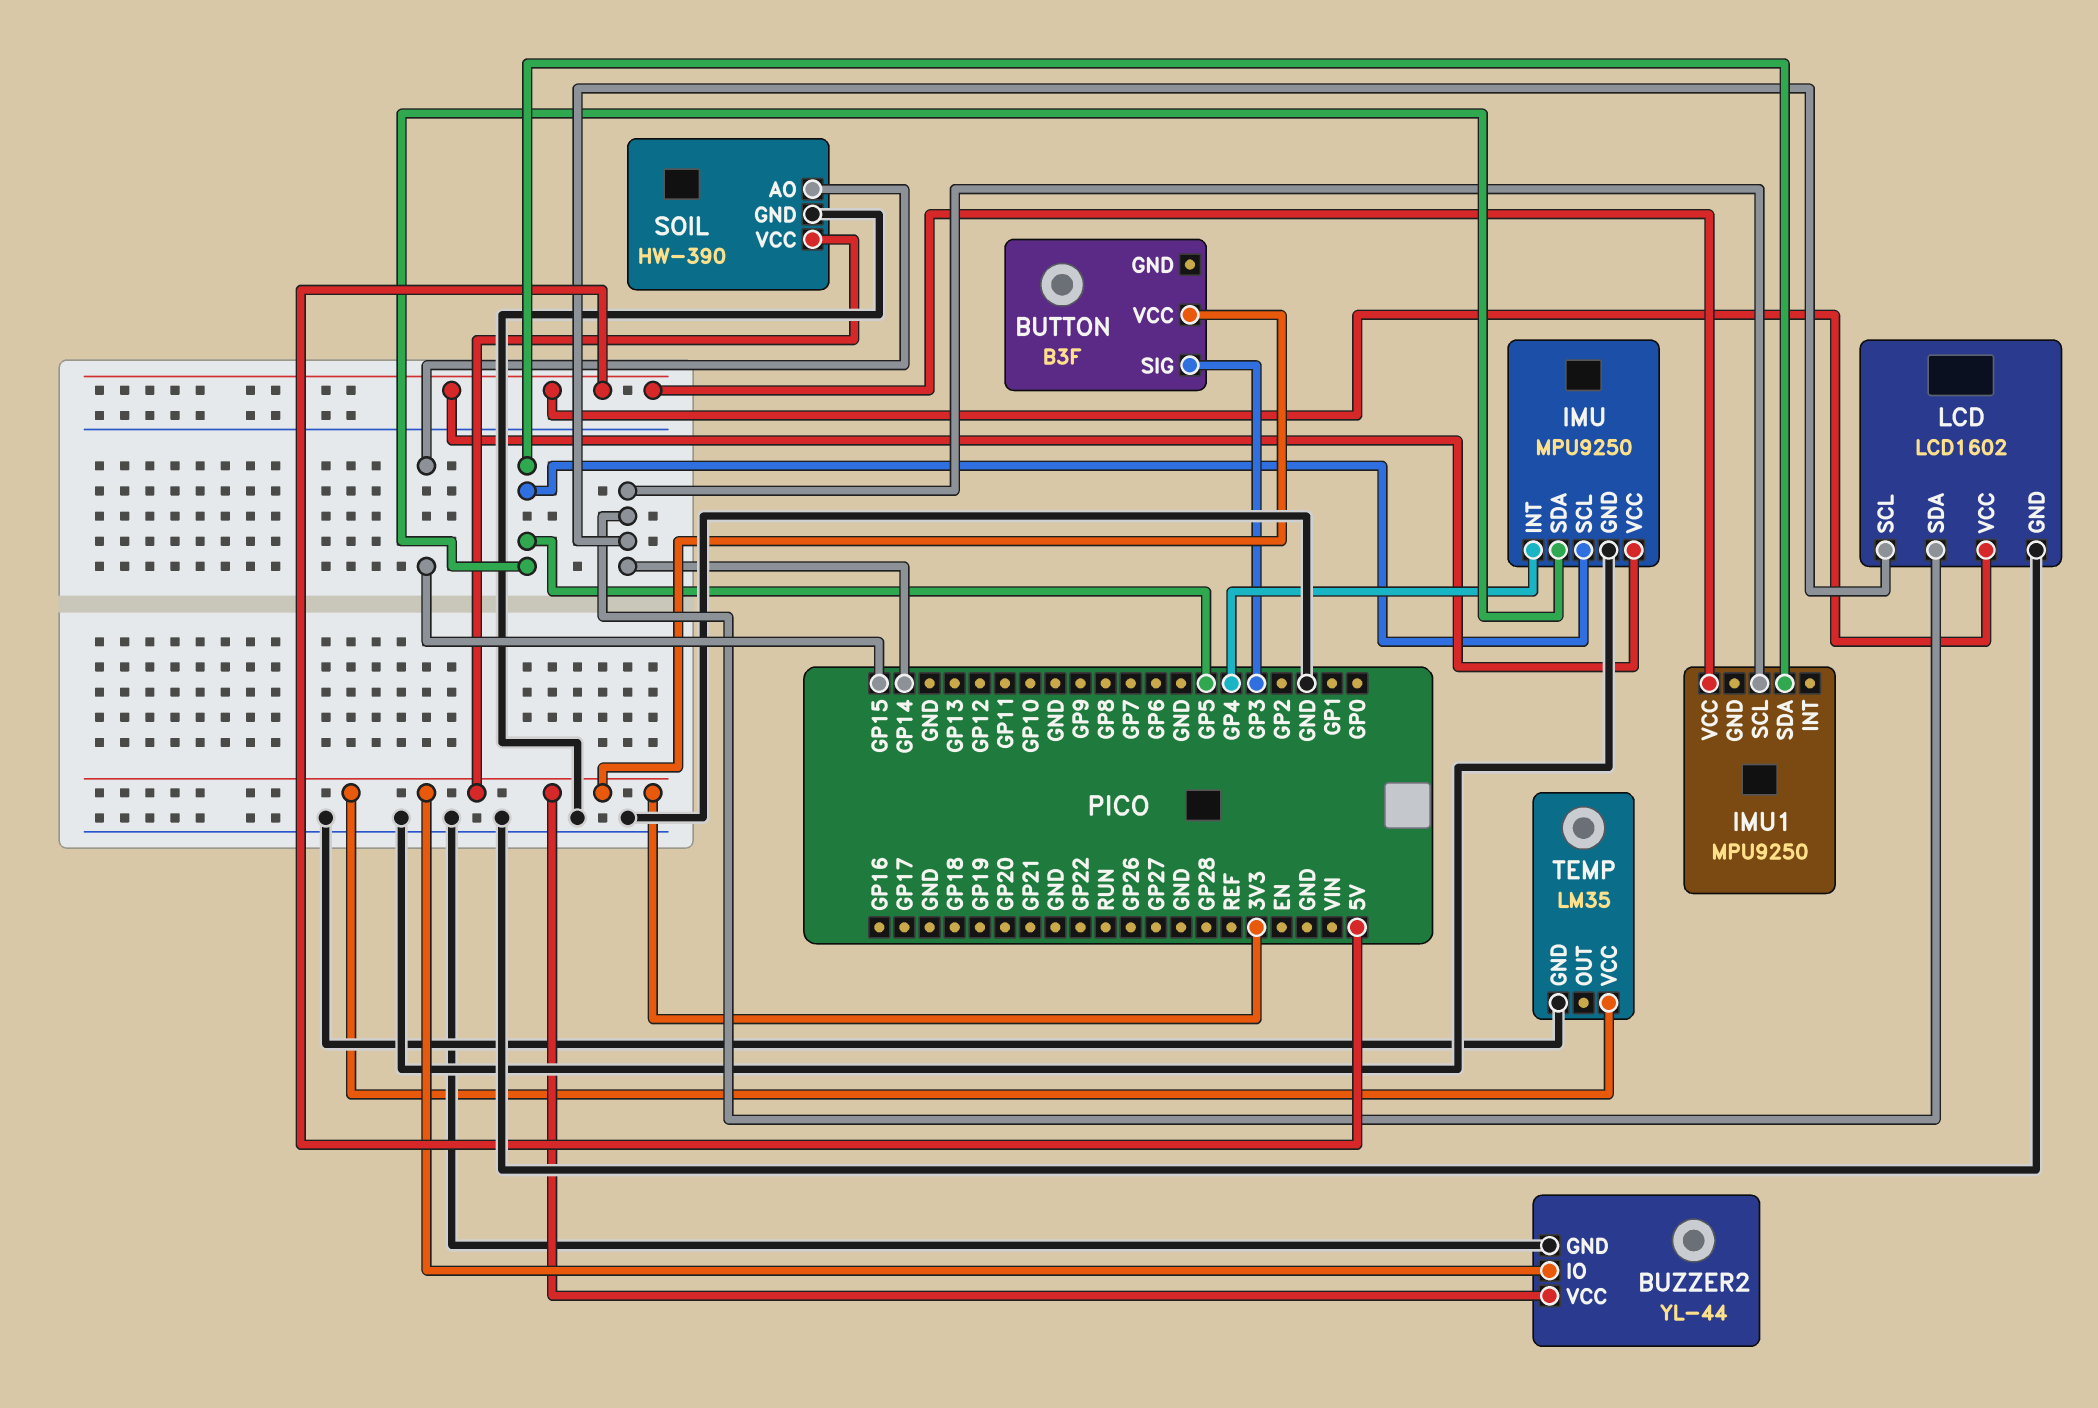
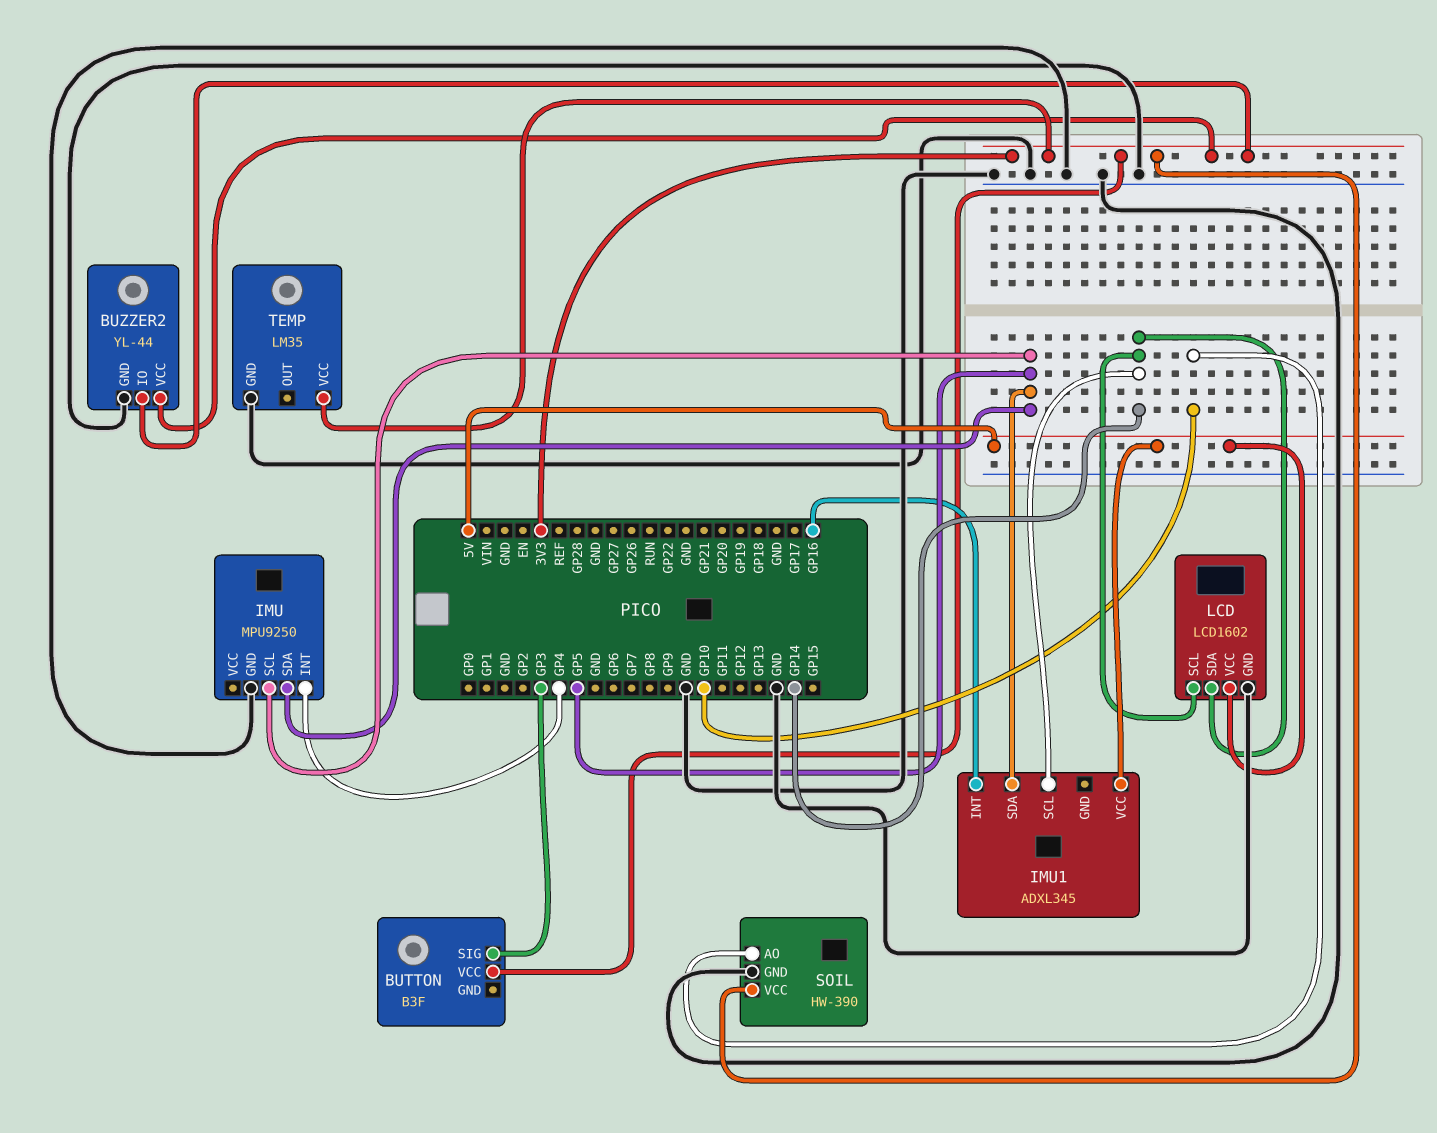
IMU pin VCC: 5V -> none
IMU1: MPU9250 -> ADXL345
IMU1 pin INT: none -> GP16
SOIL pin AO: GP15 -> GP10

